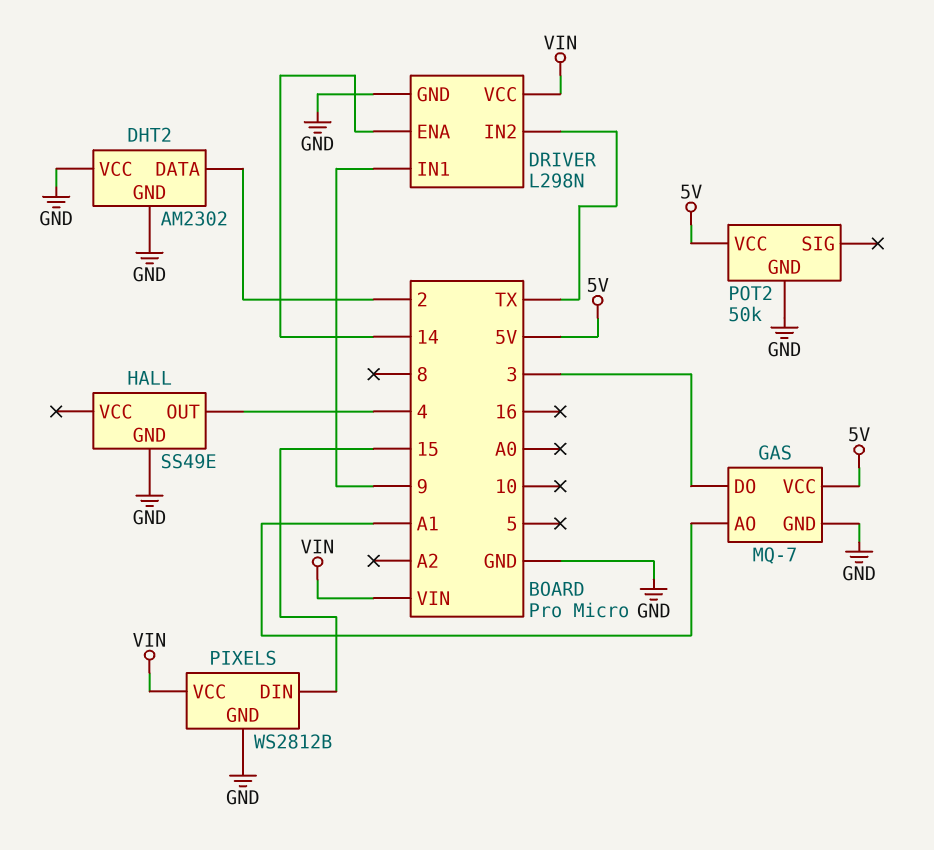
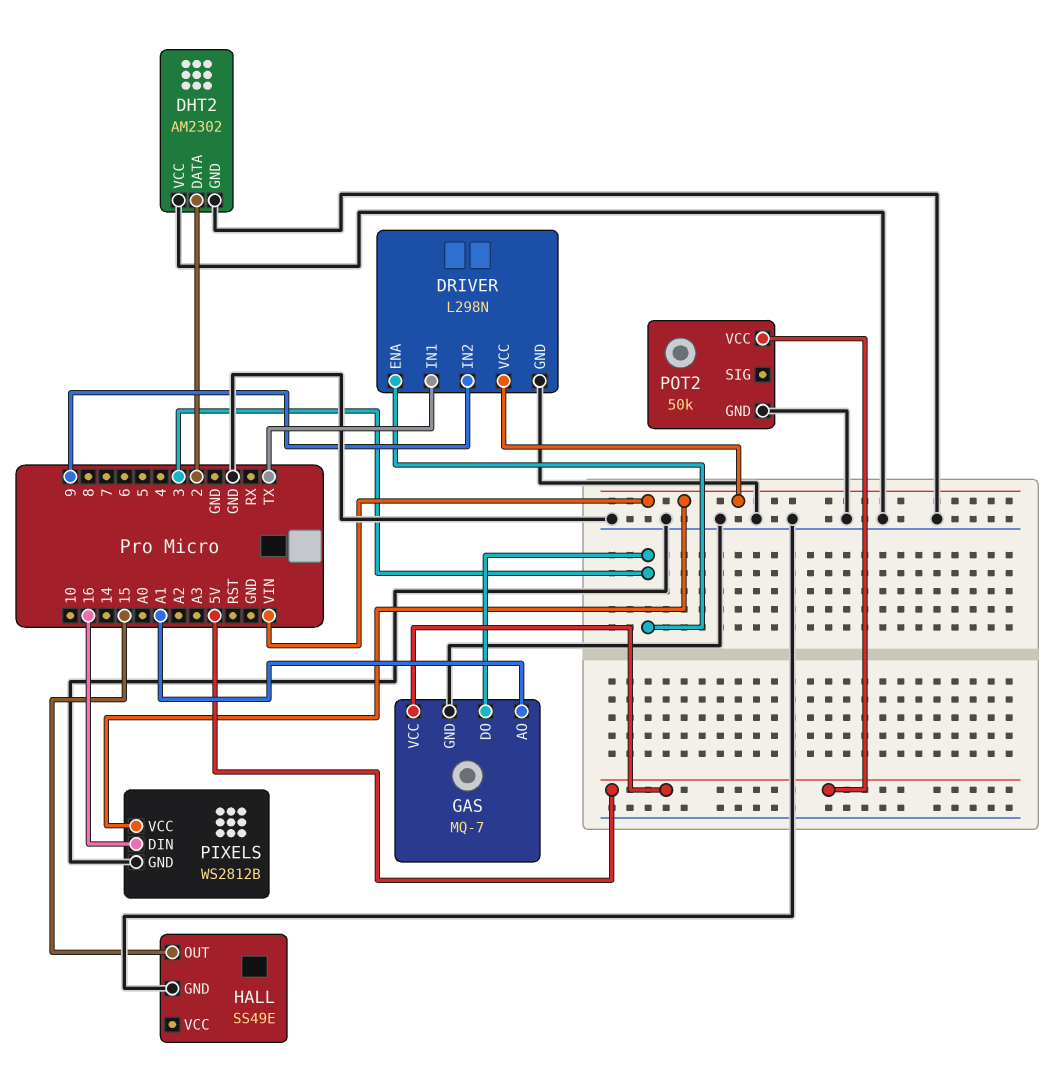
DRIVER pin ENA: 14 -> 3
DRIVER pin IN1: 9 -> TX
DRIVER pin IN2: TX -> 9
HALL pin OUT: 4 -> 15
PIXELS pin DIN: 15 -> 16

